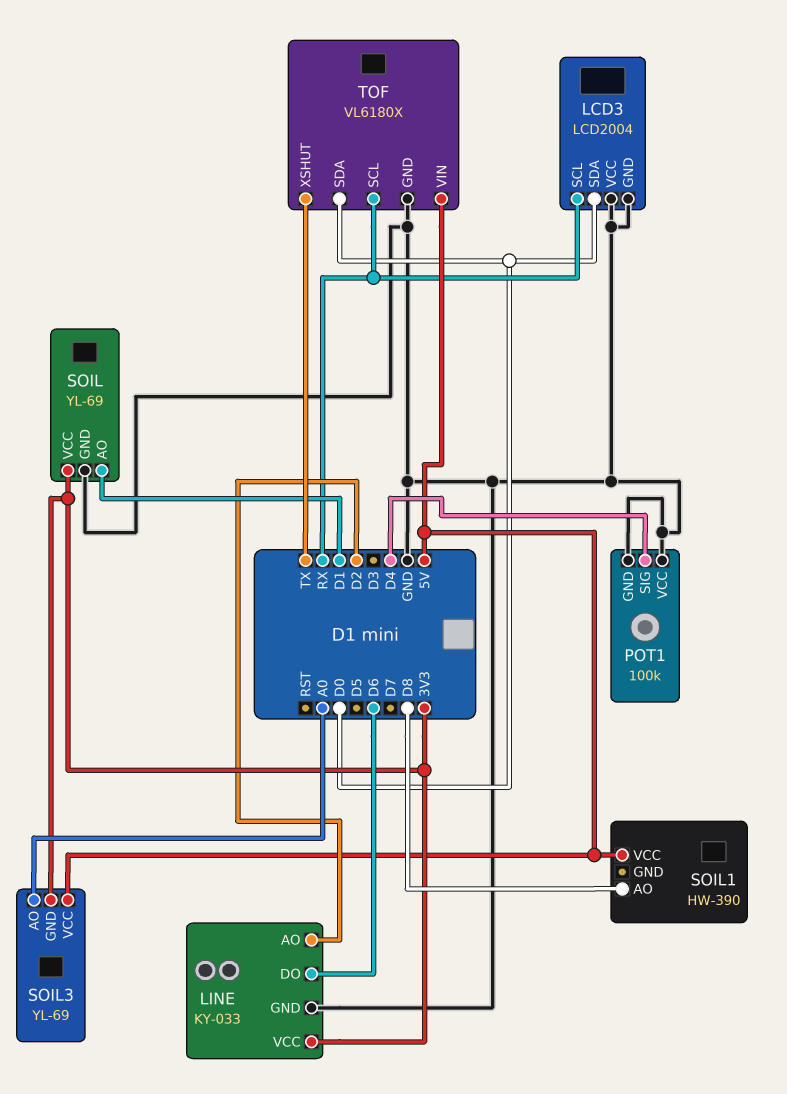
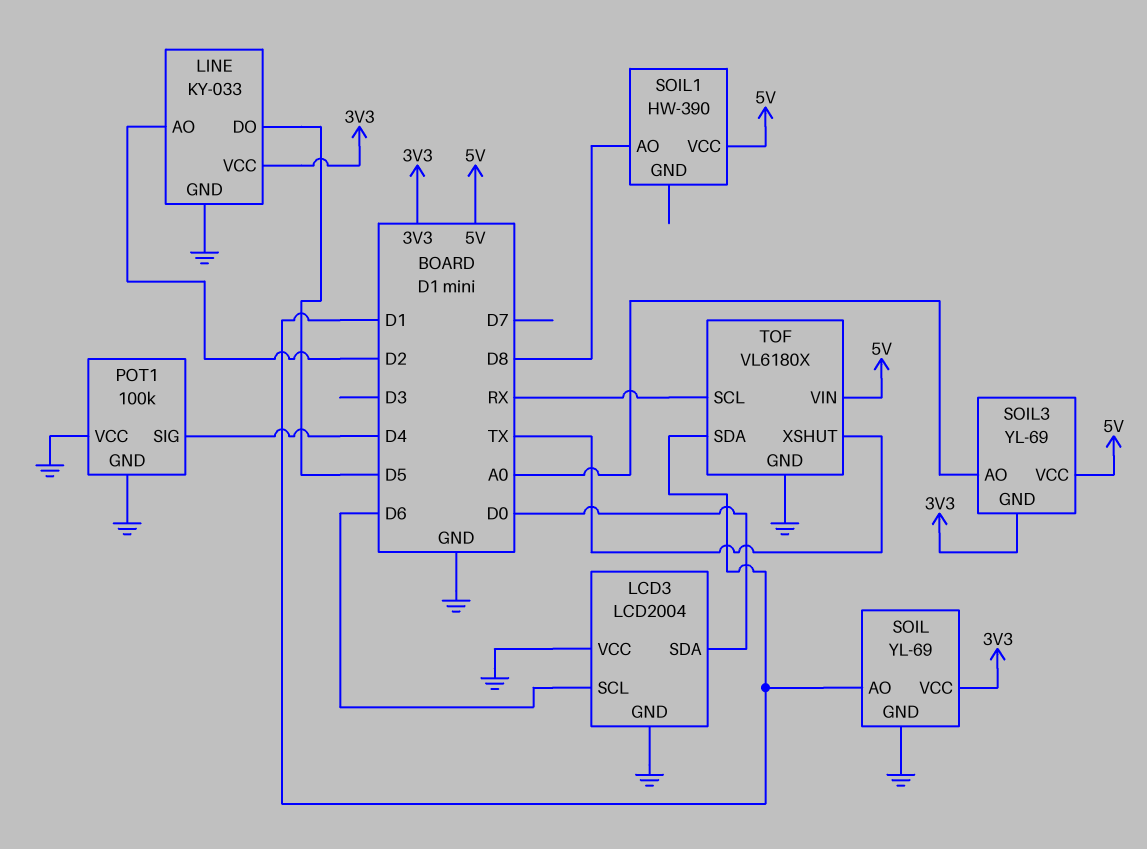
LCD3 pin SCL: RX -> D6
LINE pin DO: D6 -> D5
TOF pin SDA: D0 -> D1

